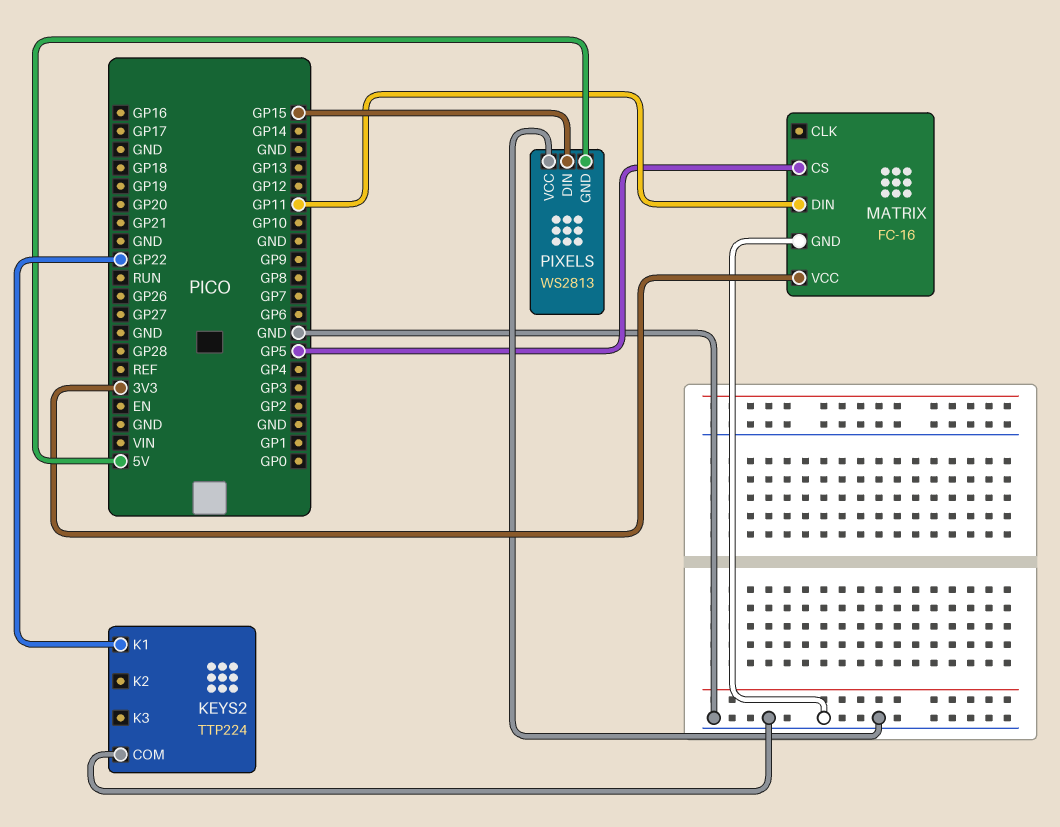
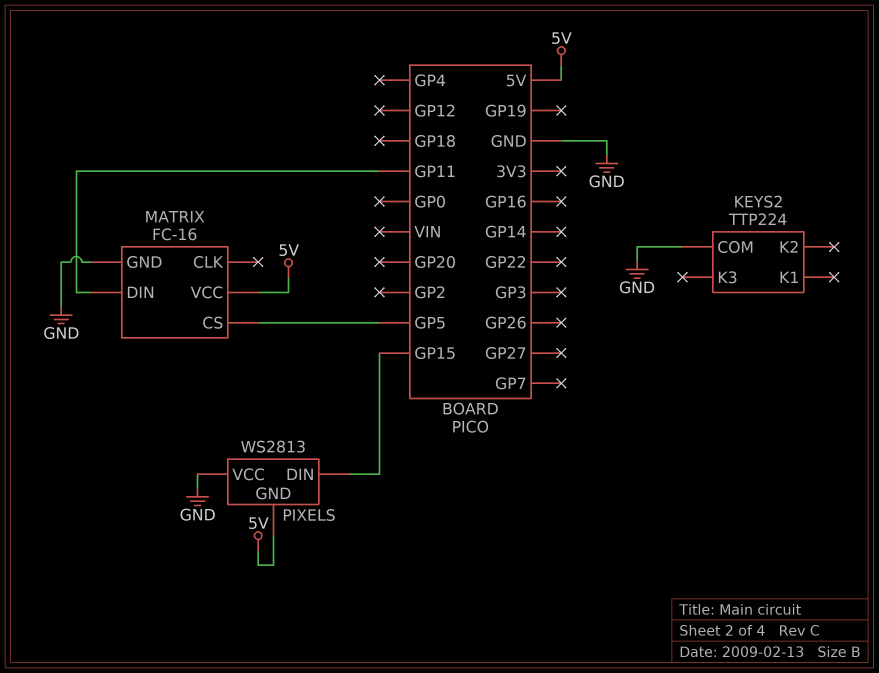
KEYS2 pin K1: GP22 -> none
MATRIX pin VCC: 3V3 -> 5V

